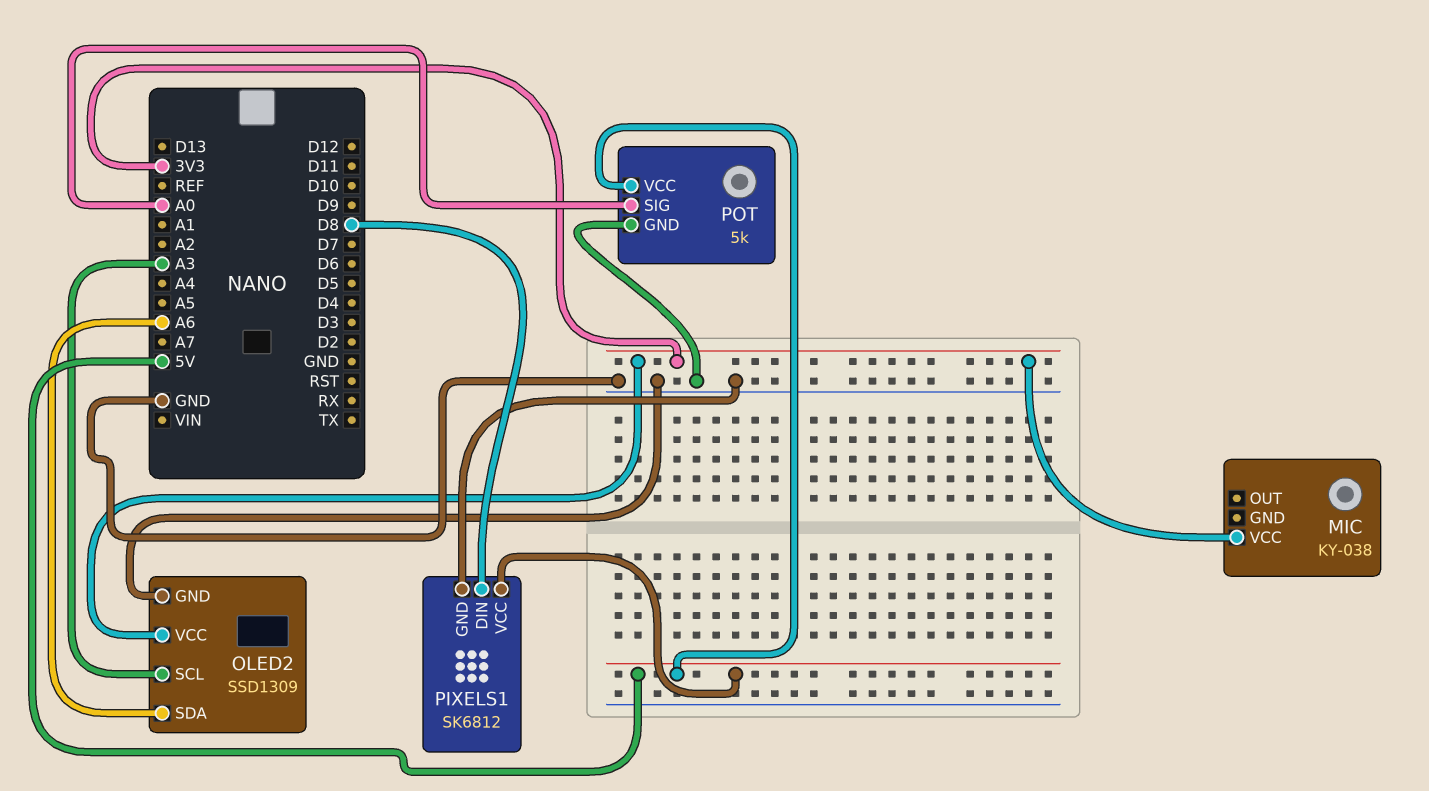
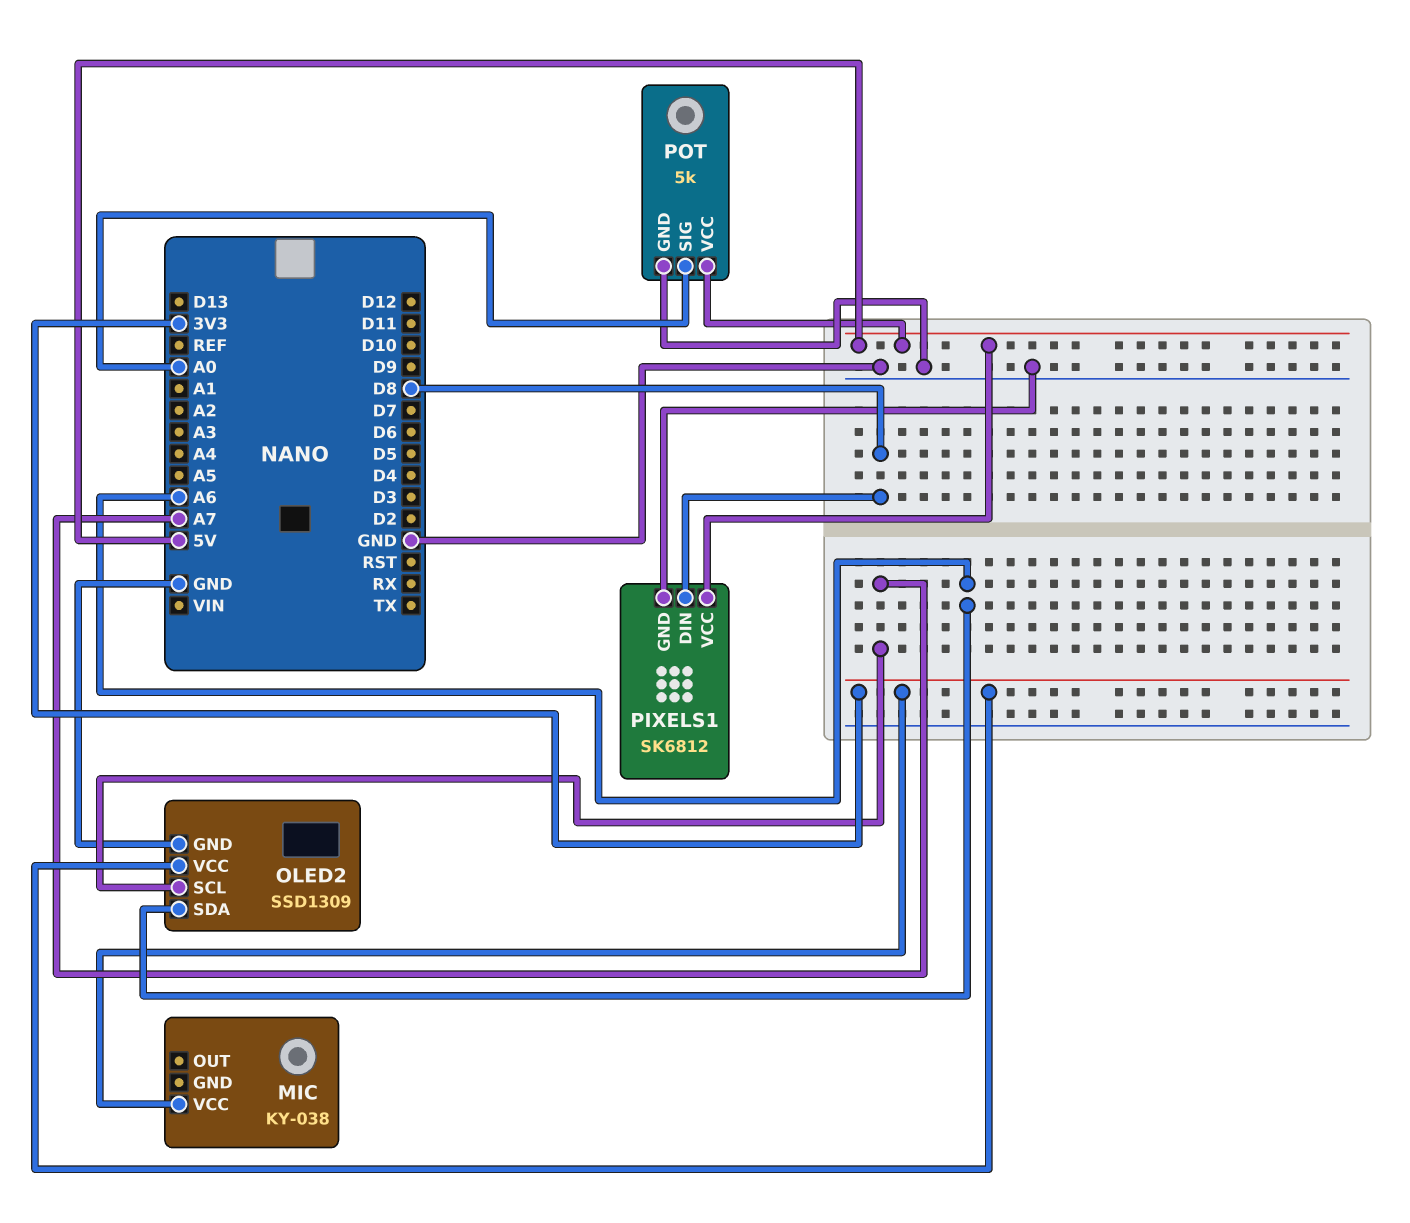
OLED2 pin SCL: A3 -> A7

